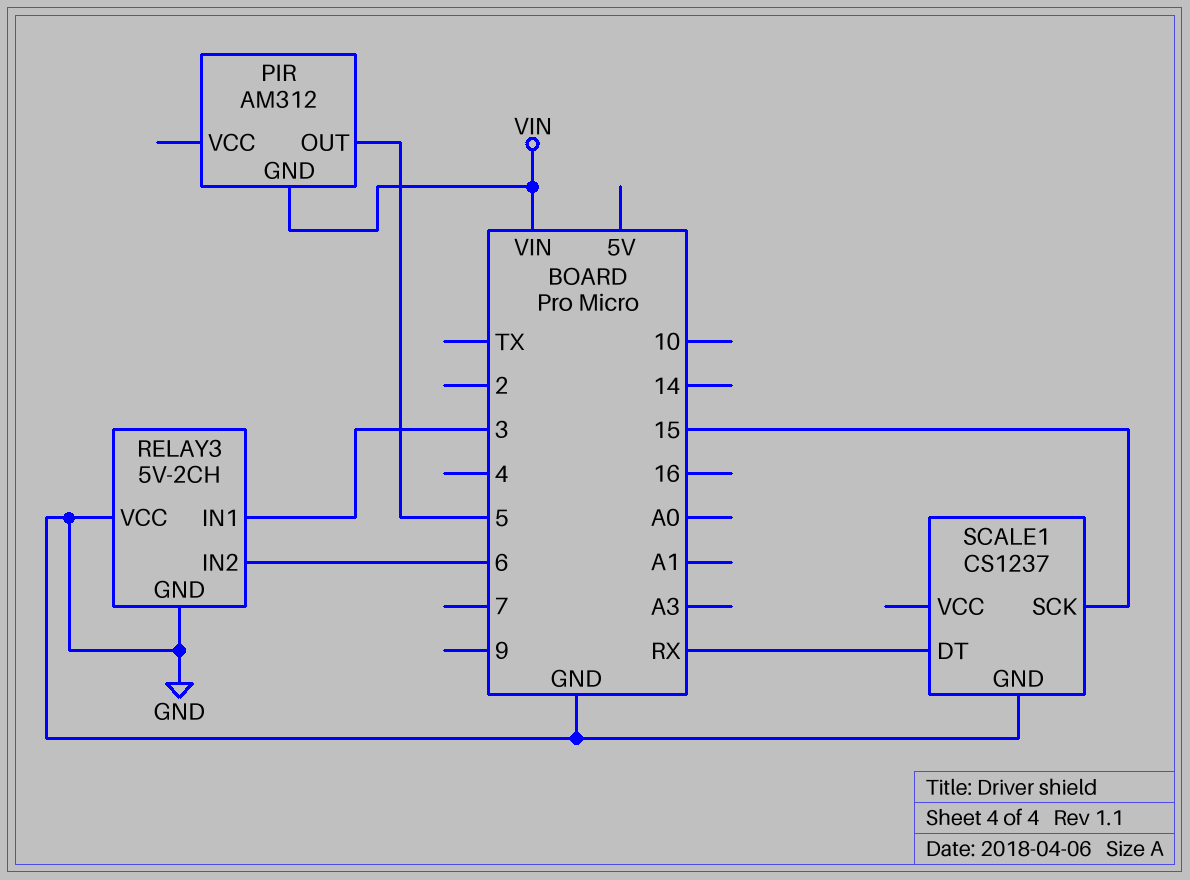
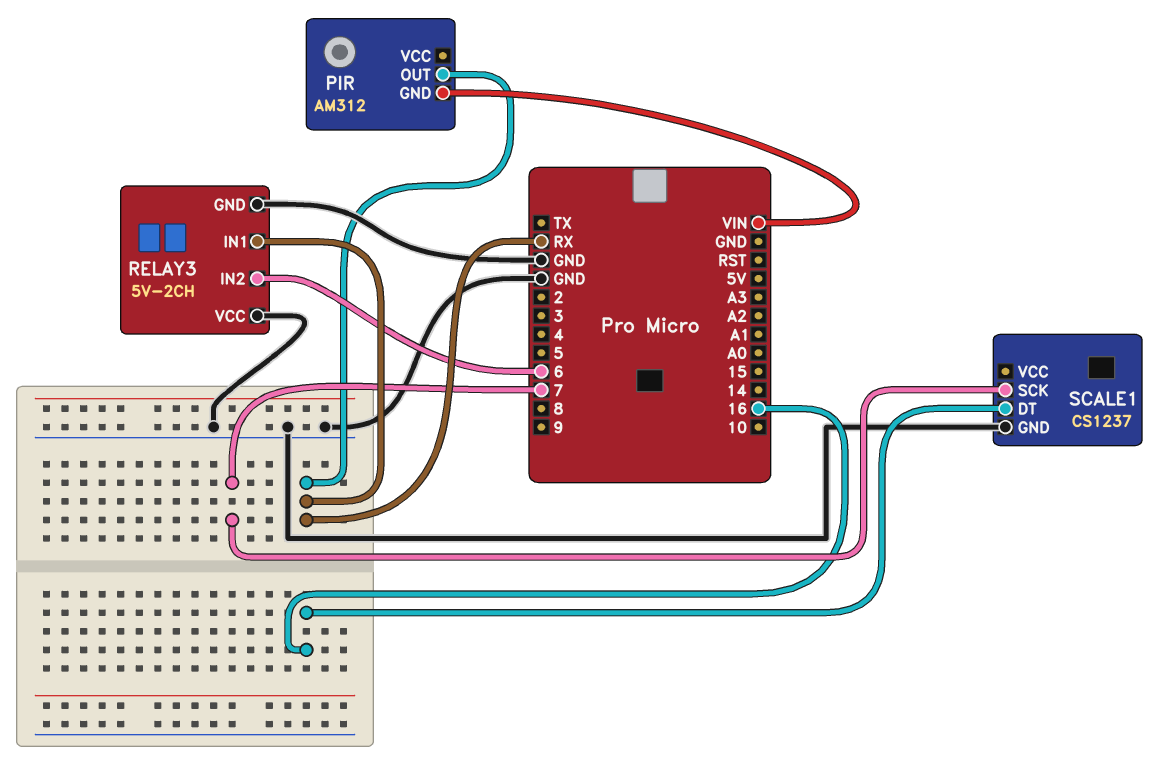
PIR pin OUT: 5 -> RX
RELAY3 pin IN1: 3 -> RX
SCALE1 pin DT: RX -> 16
SCALE1 pin SCK: 15 -> 7

